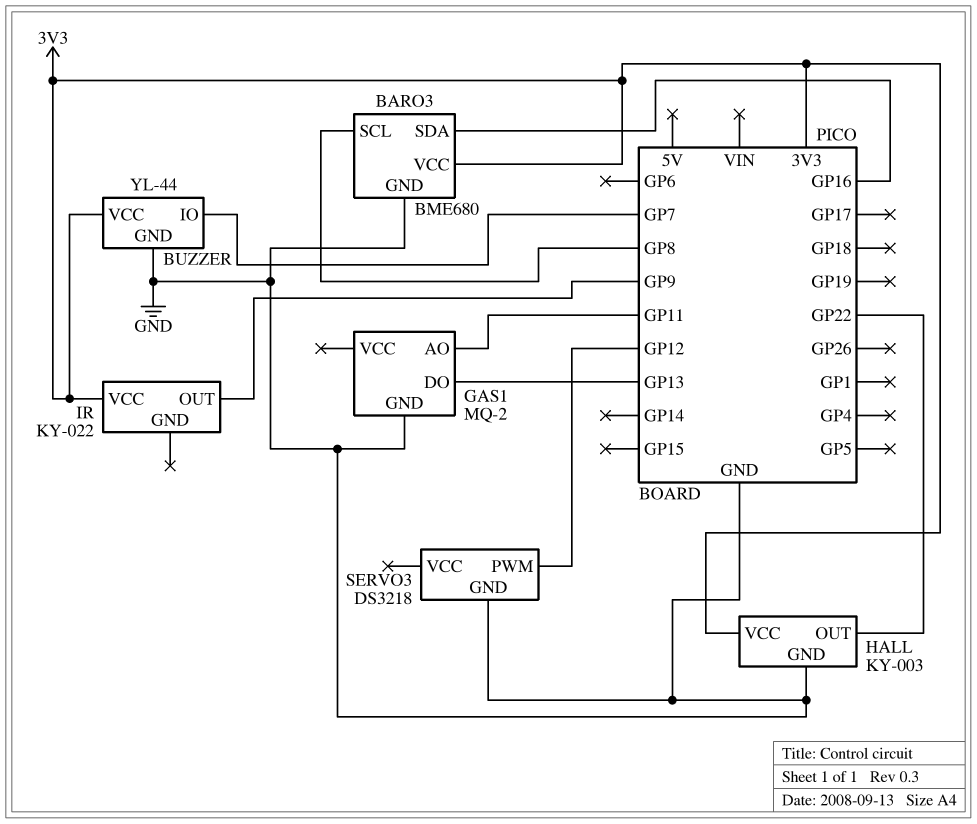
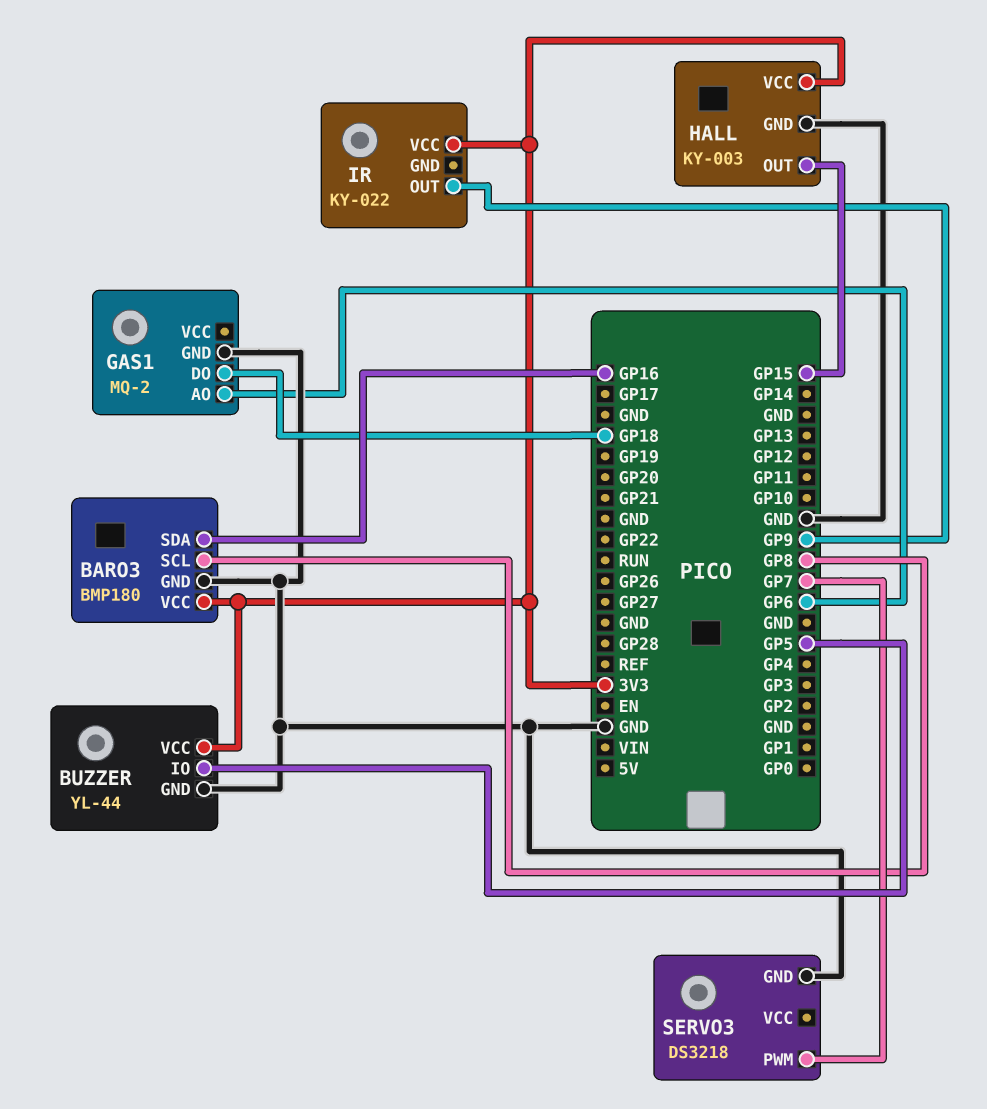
BARO3: BME680 -> BMP180
BUZZER pin IO: GP7 -> GP5
GAS1 pin AO: GP11 -> GP6
GAS1 pin DO: GP13 -> GP18
HALL pin OUT: GP22 -> GP15
SERVO3 pin PWM: GP12 -> GP7

